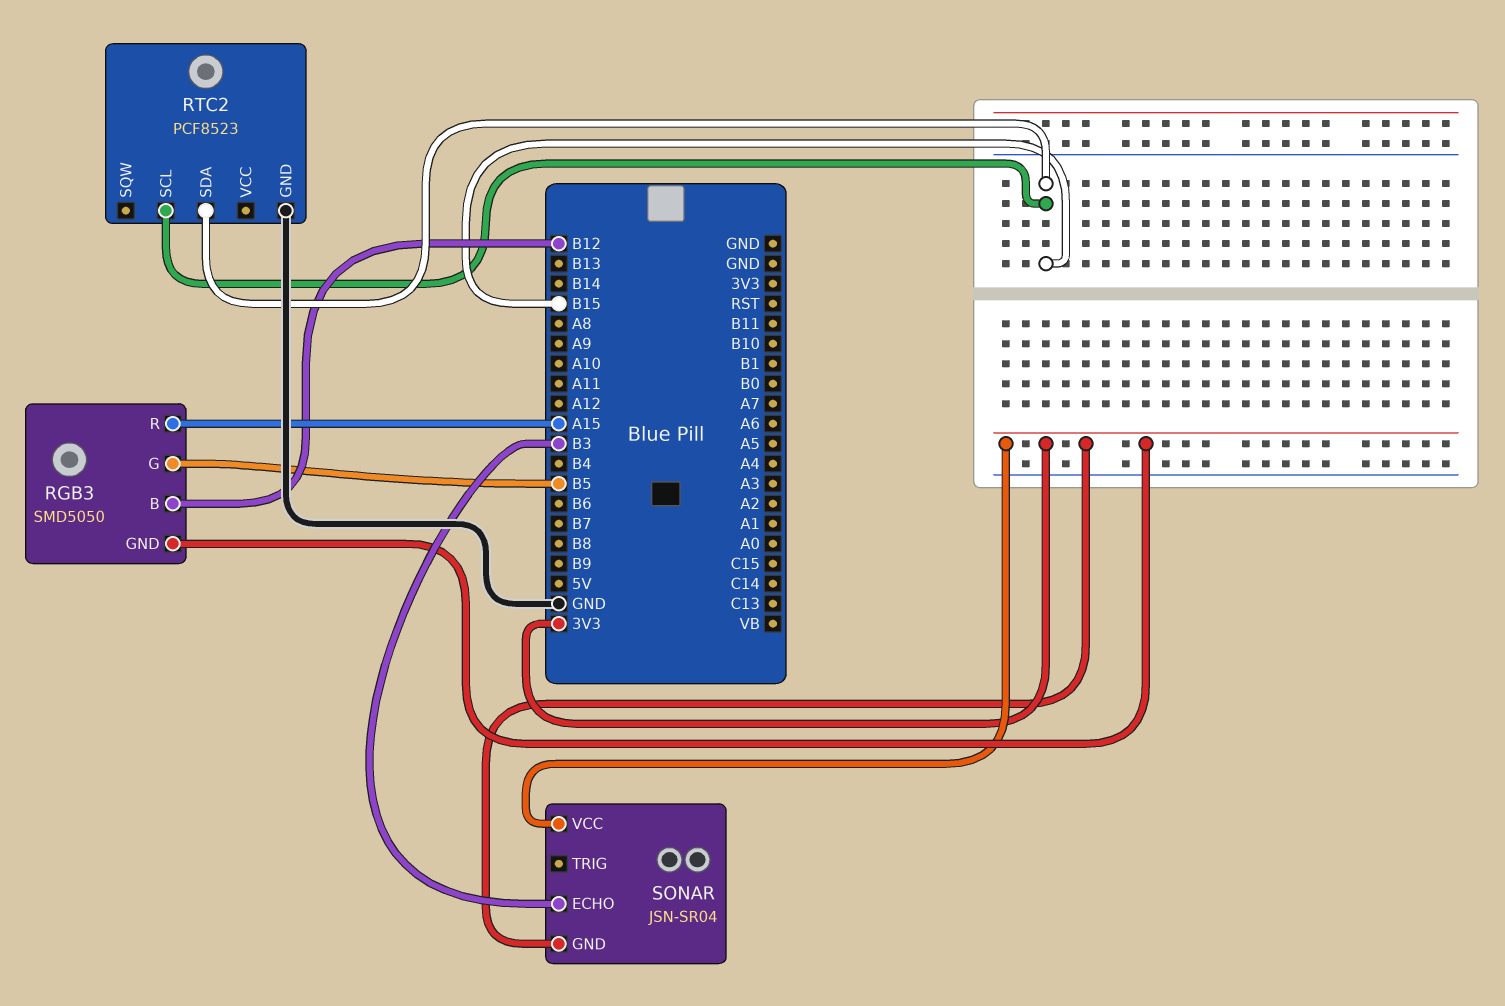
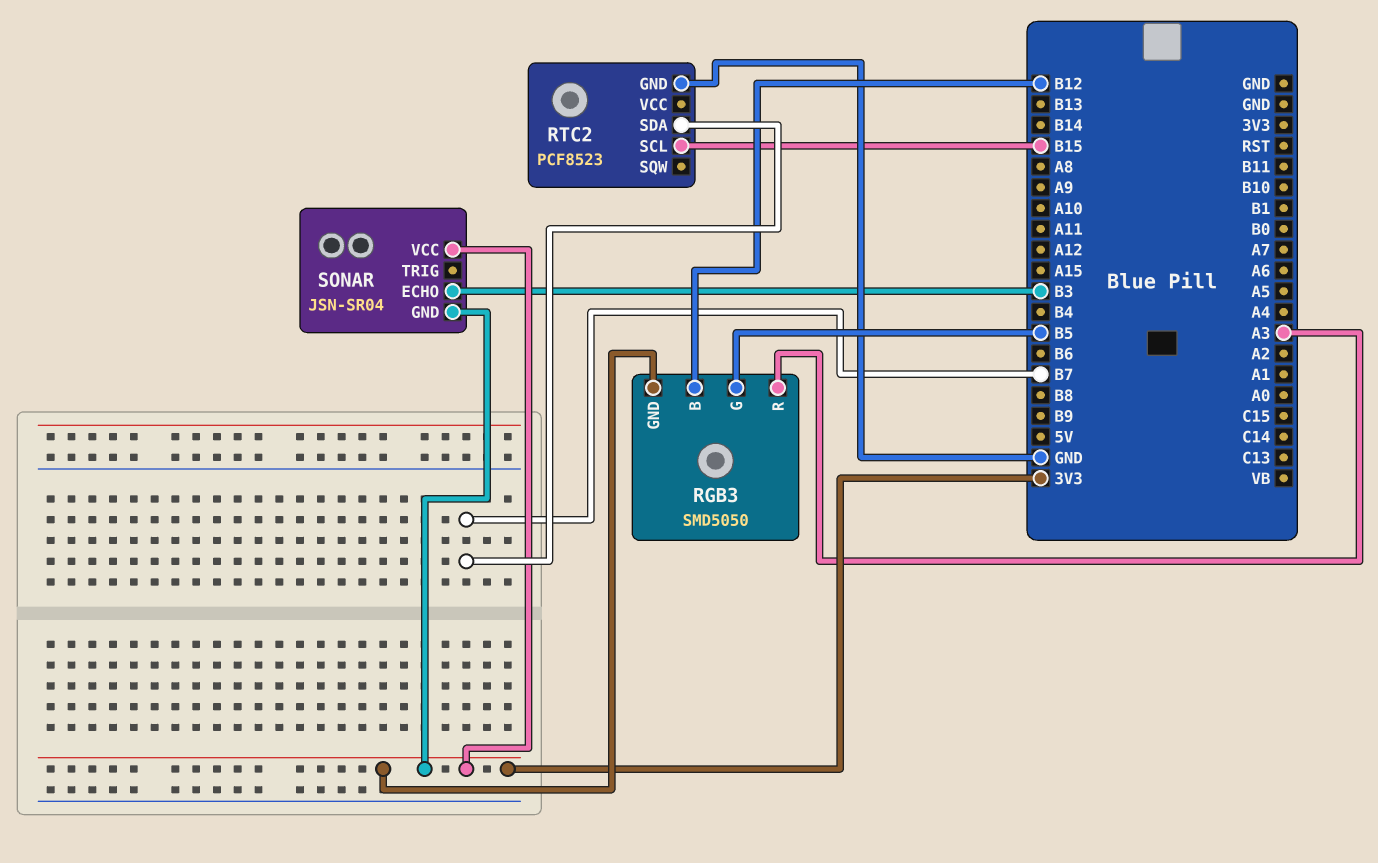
RGB3 pin R: A15 -> A3
RTC2 pin SDA: B15 -> B7

